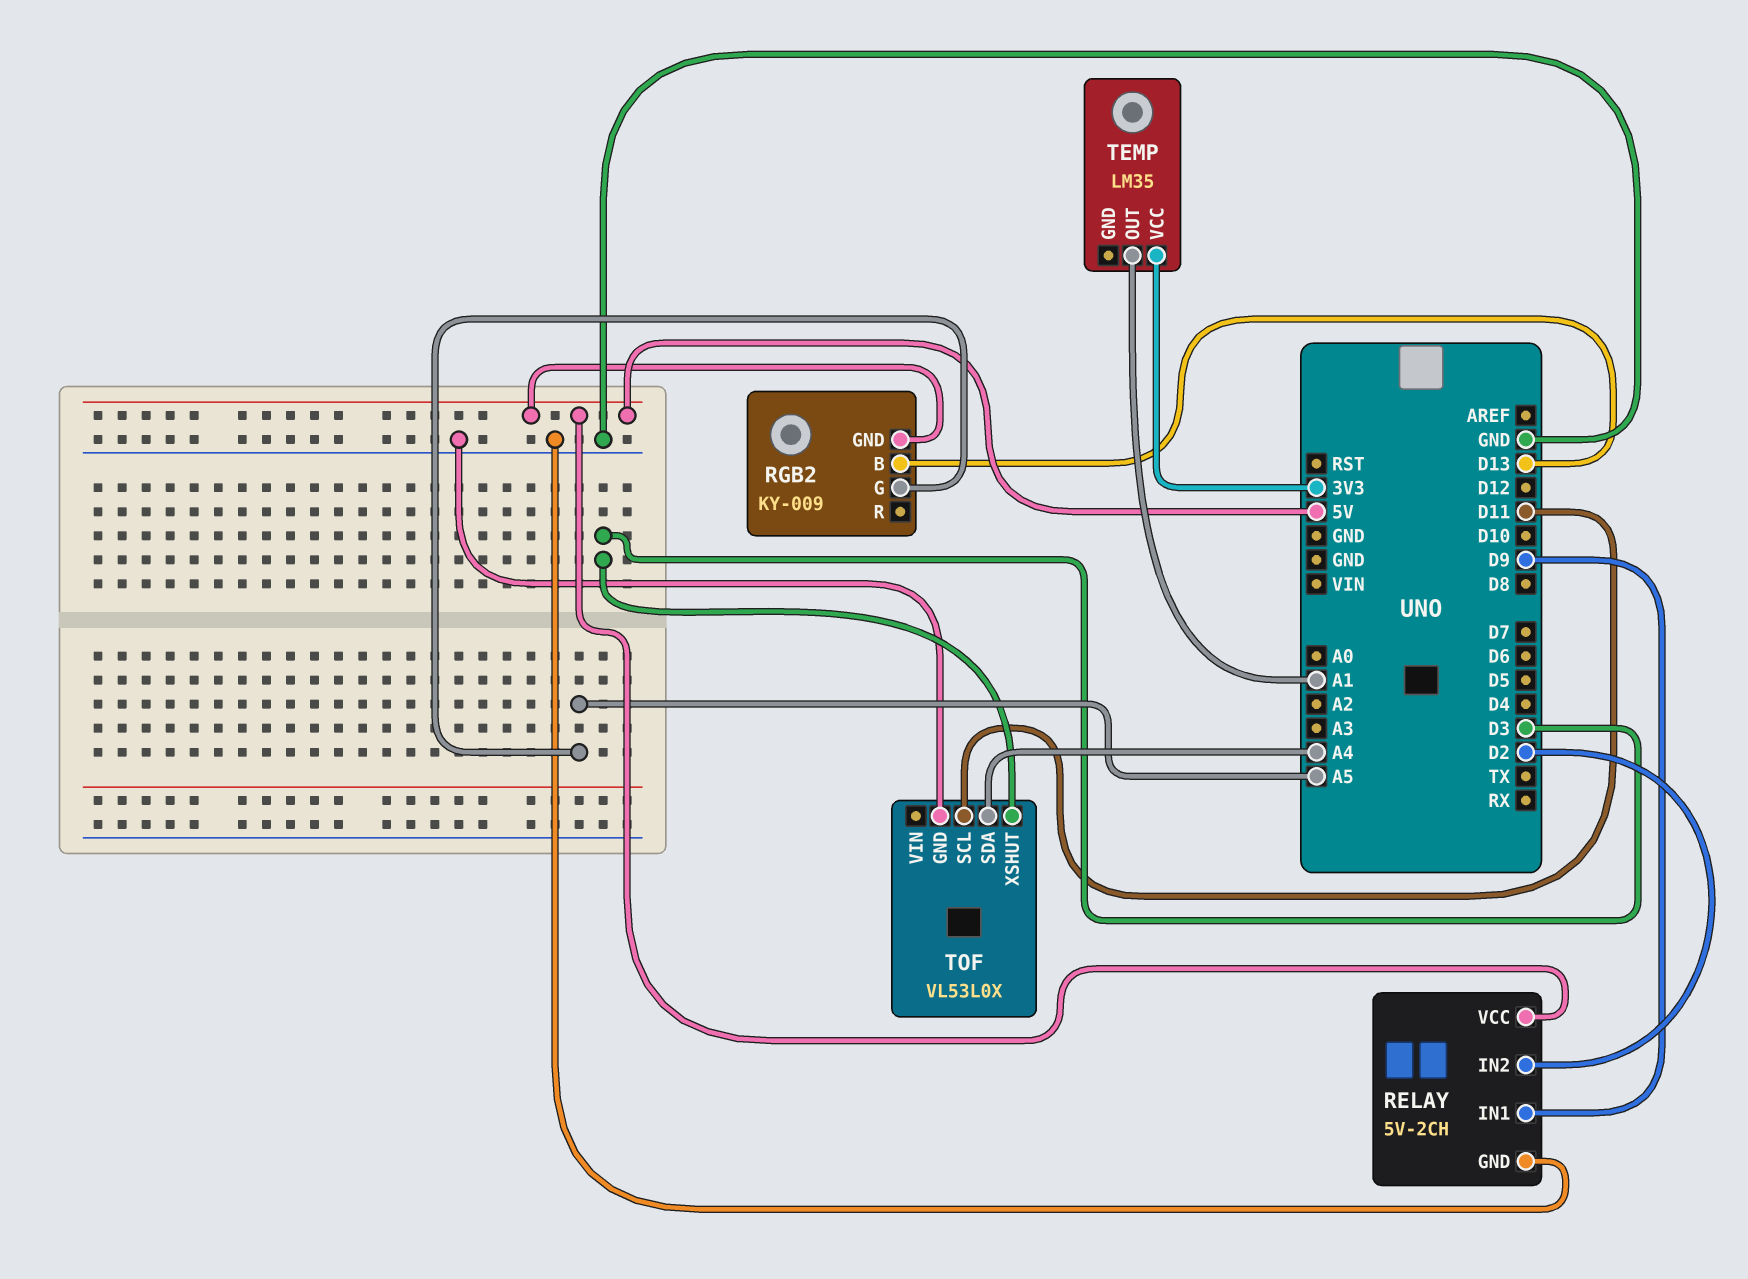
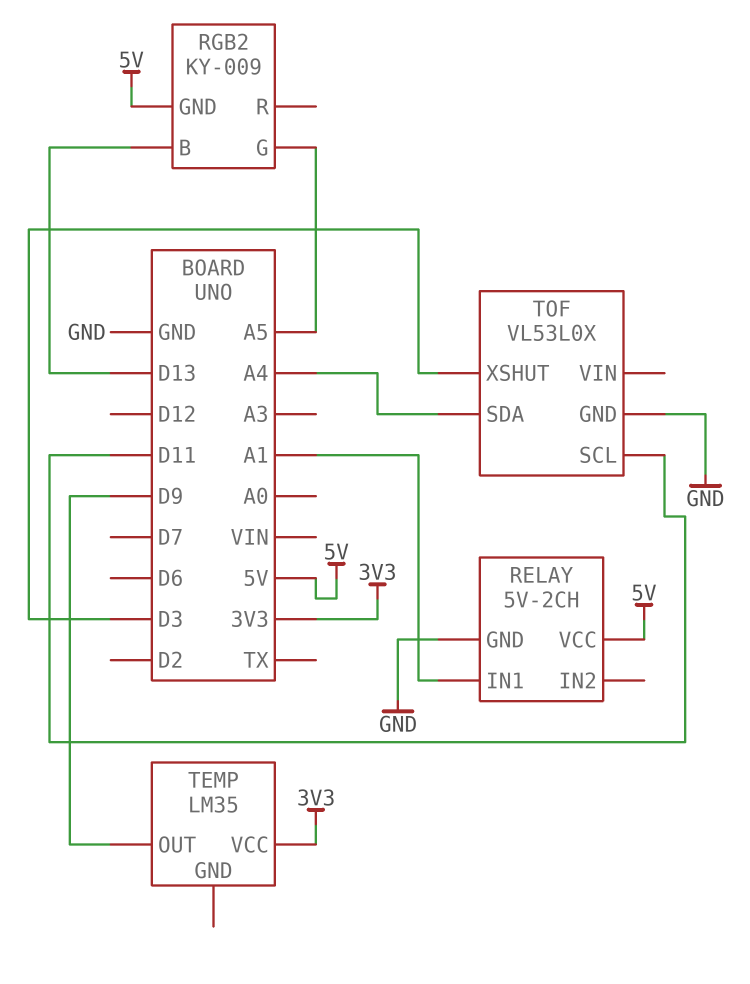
RELAY pin IN1: D9 -> A1
RELAY pin IN2: D2 -> none
TEMP pin OUT: A1 -> D9

